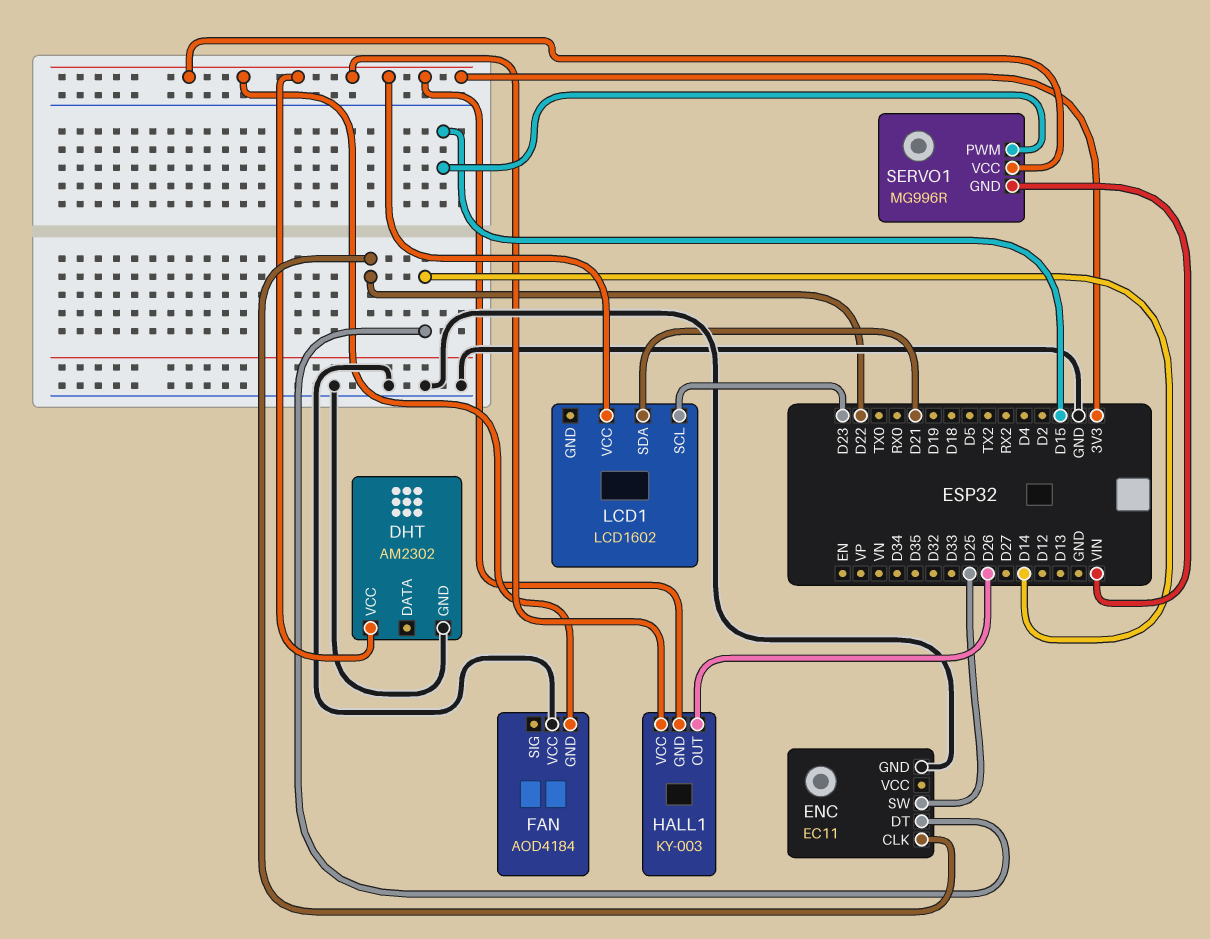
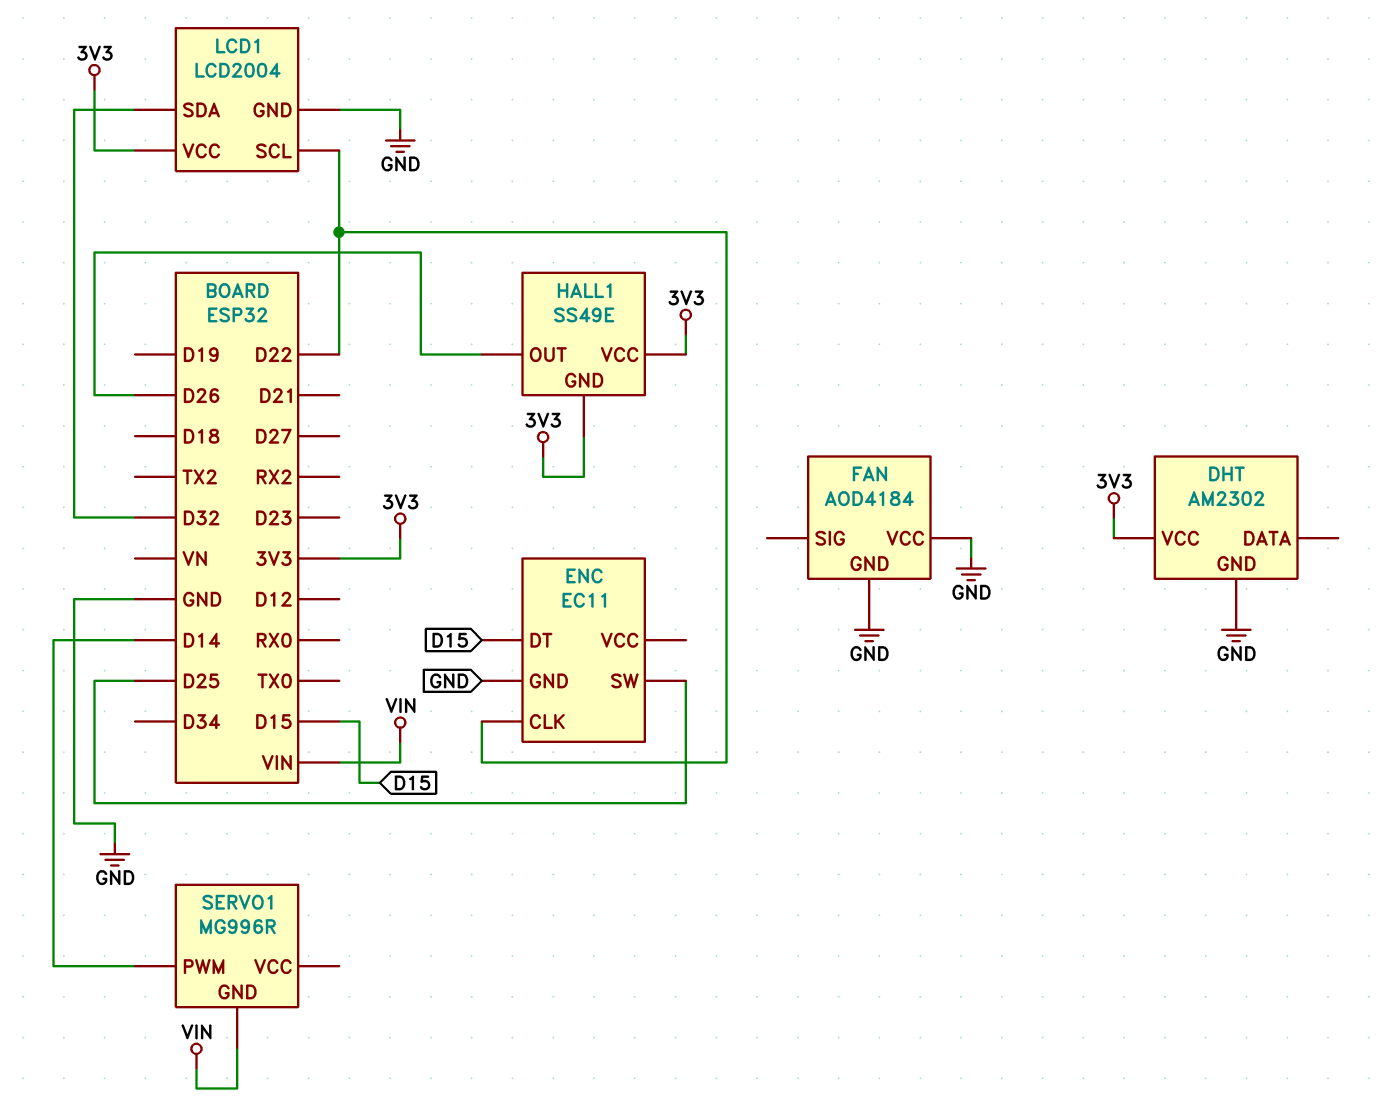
ENC pin DT: D14 -> D15
FAN pin GND: 3V3 -> GND
HALL1: KY-003 -> SS49E
LCD1: LCD1602 -> LCD2004
LCD1 pin GND: none -> GND
LCD1 pin SCL: D23 -> D22
LCD1 pin SDA: D21 -> D32
SERVO1 pin PWM: D15 -> D14
SERVO1 pin VCC: 3V3 -> none

